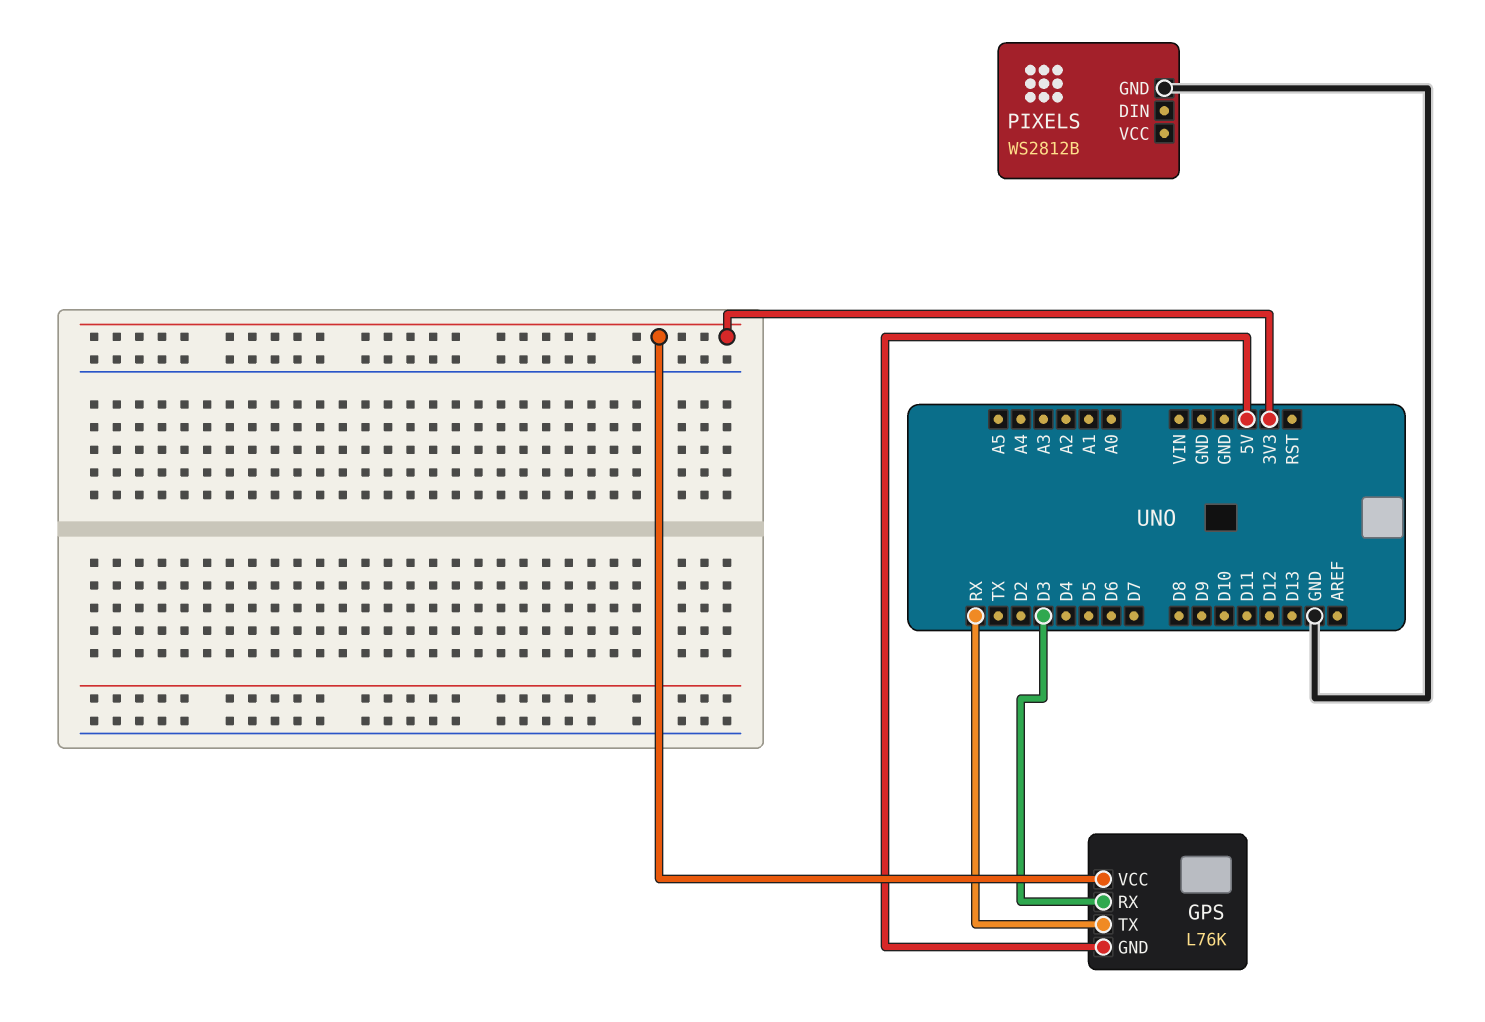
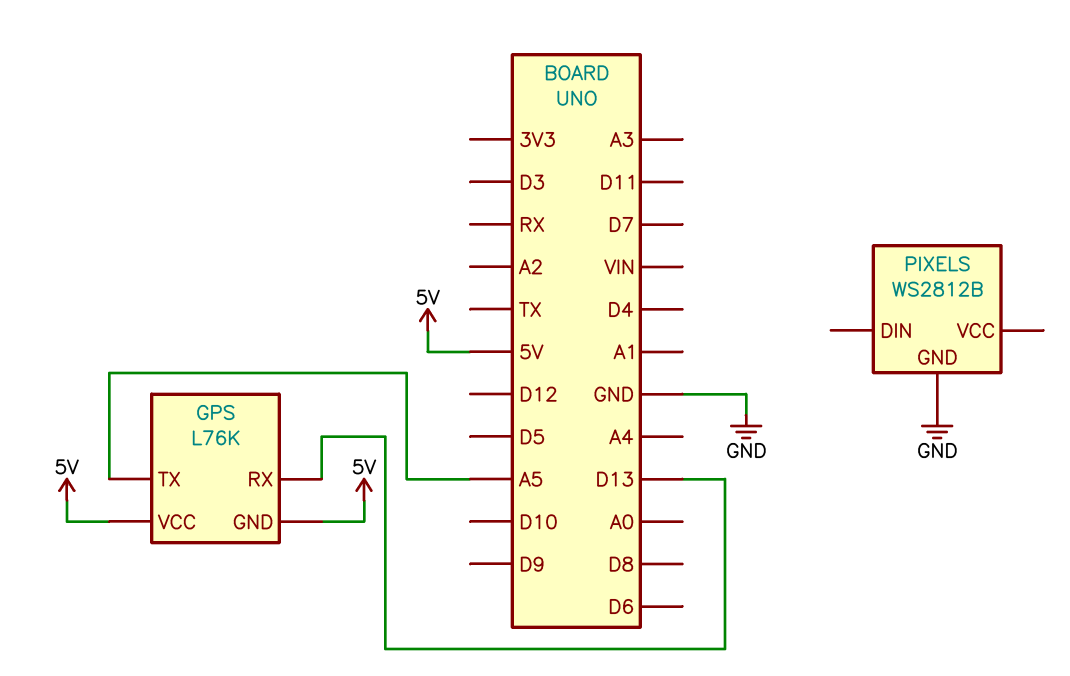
GPS pin RX: D3 -> D13
GPS pin TX: RX -> A5
GPS pin VCC: 3V3 -> 5V

